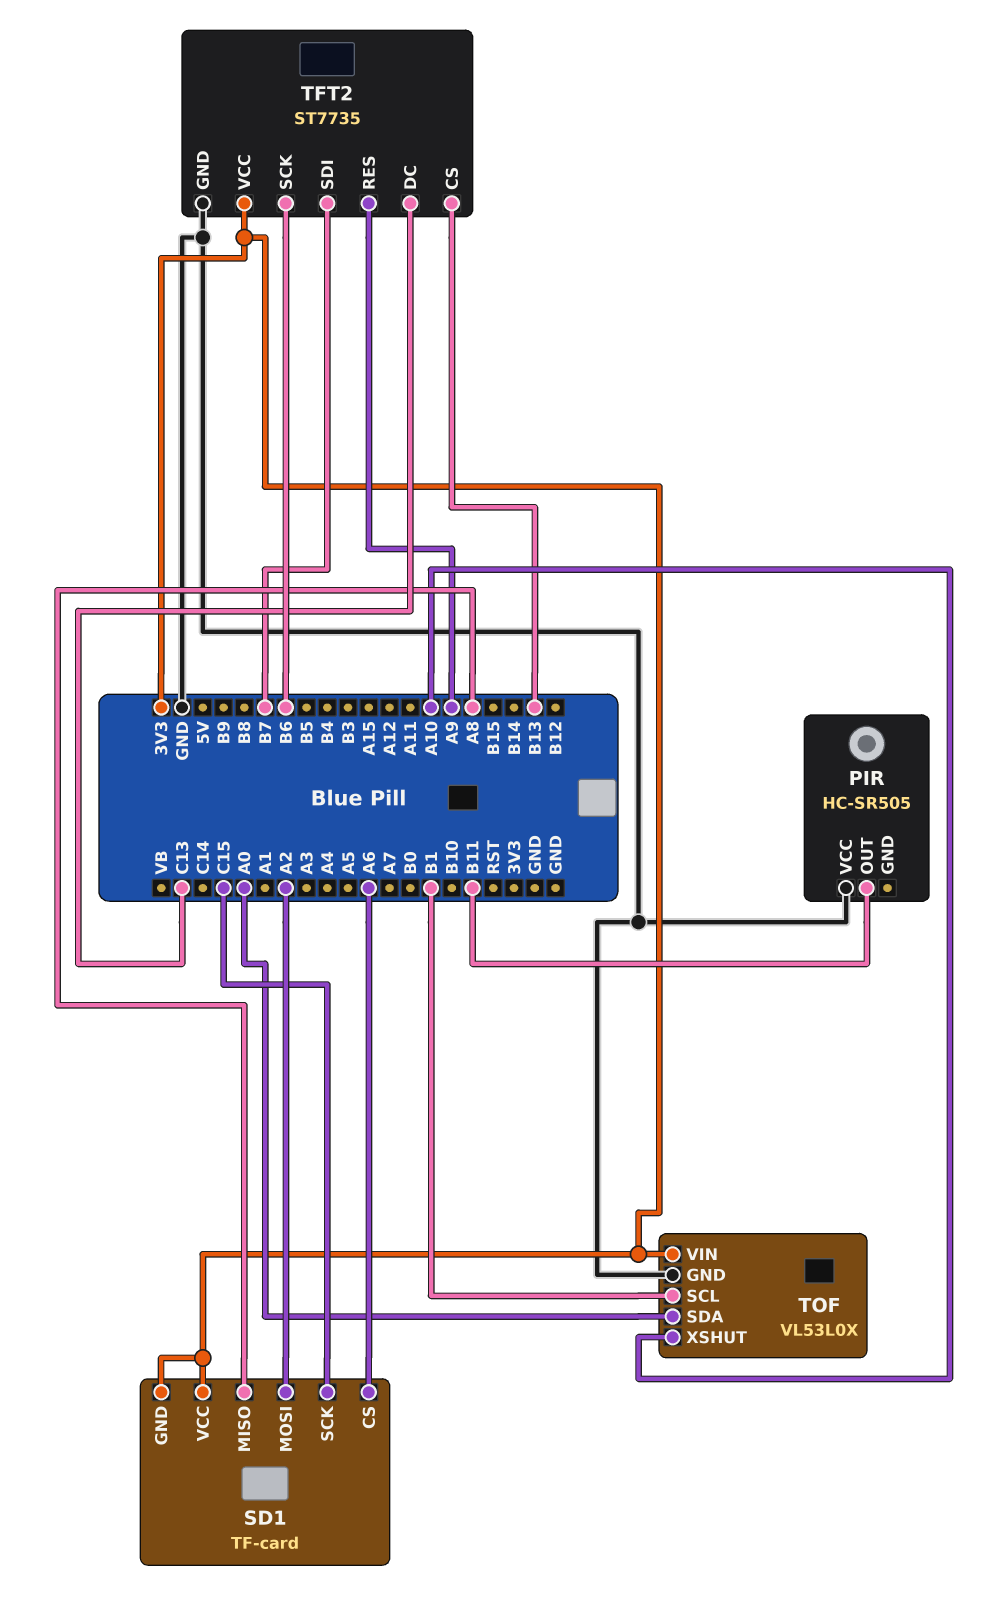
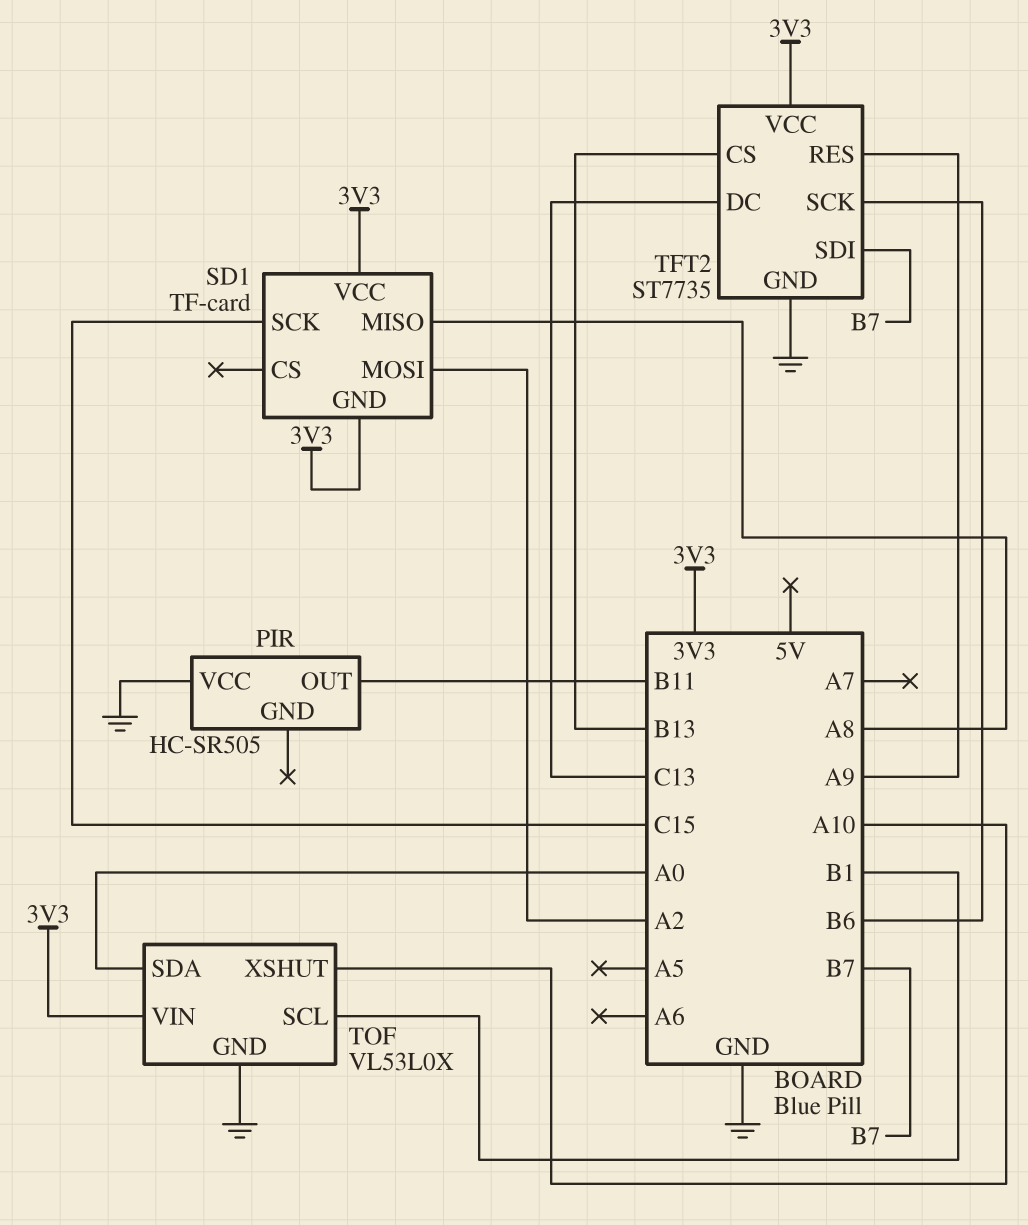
SD1 pin CS: A6 -> none

